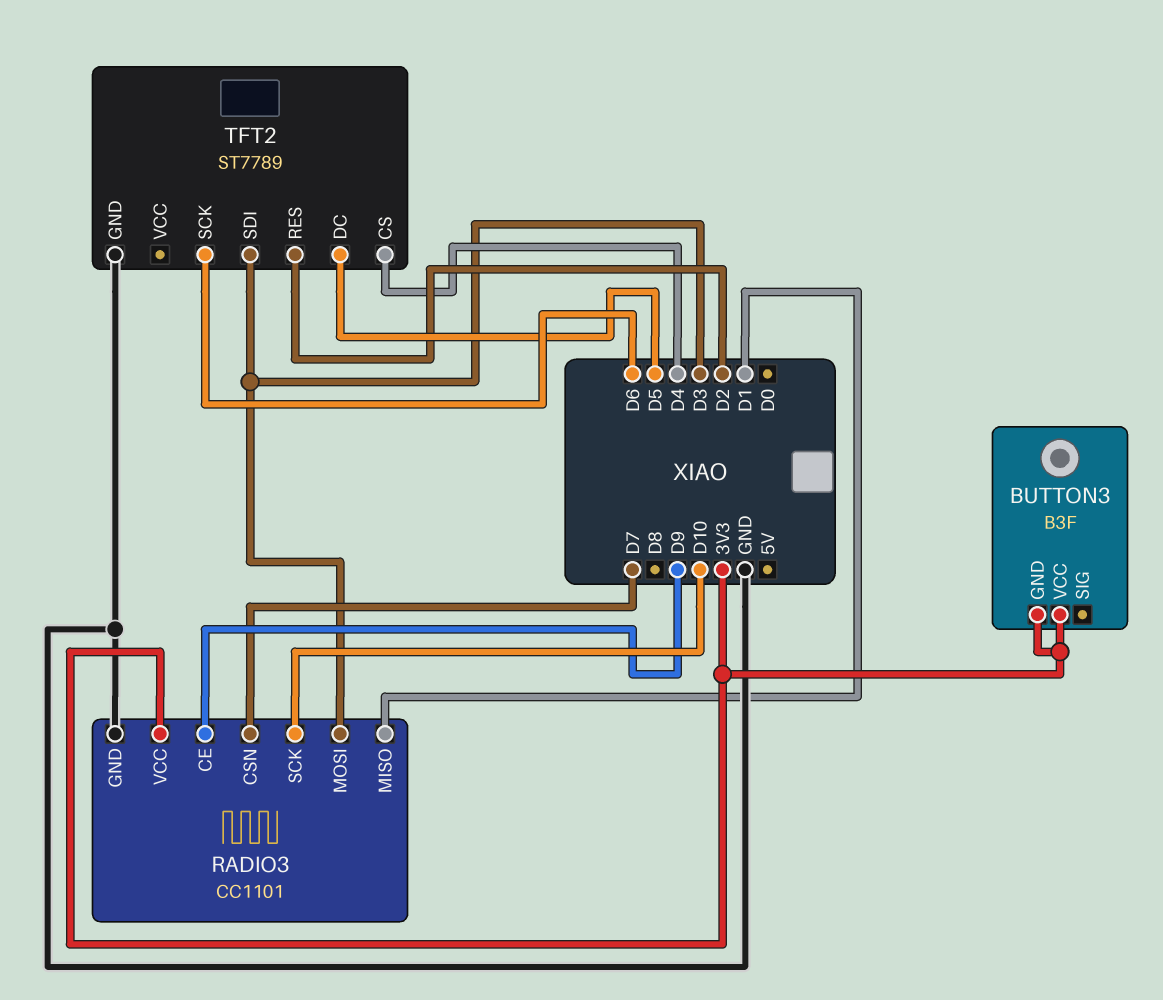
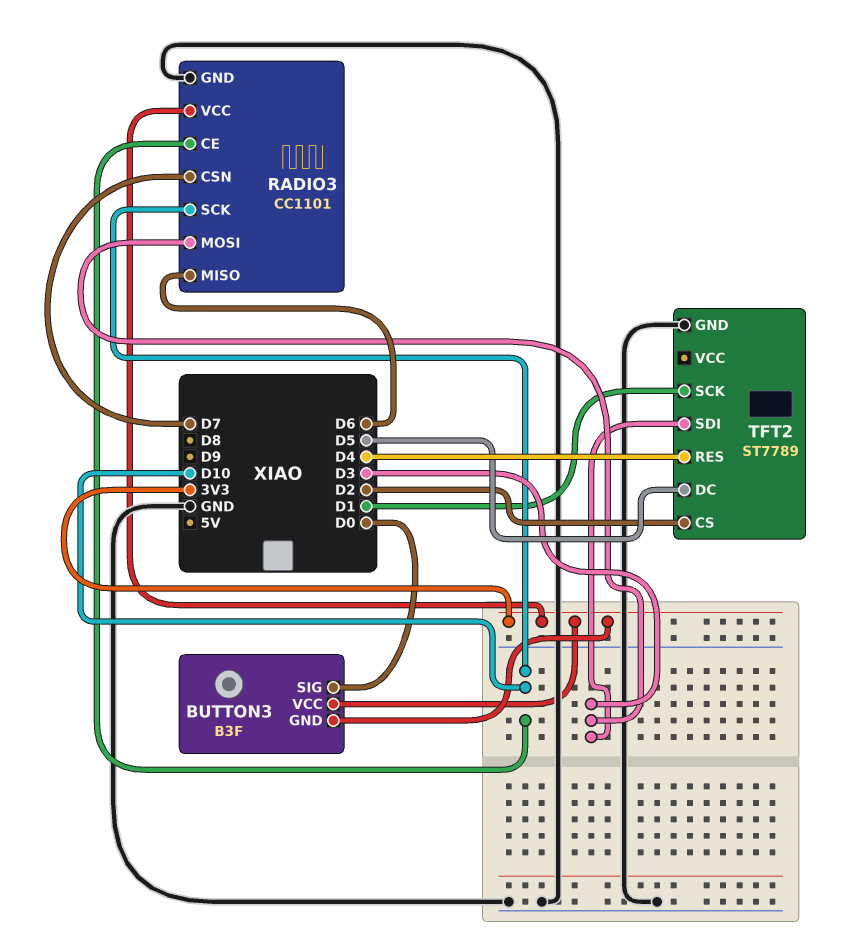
BUTTON3 pin SIG: none -> D0
RADIO3 pin CE: D9 -> D10
RADIO3 pin MISO: D1 -> D6
TFT2 pin CS: D4 -> D2
TFT2 pin RES: D2 -> D4
TFT2 pin SCK: D6 -> D1

